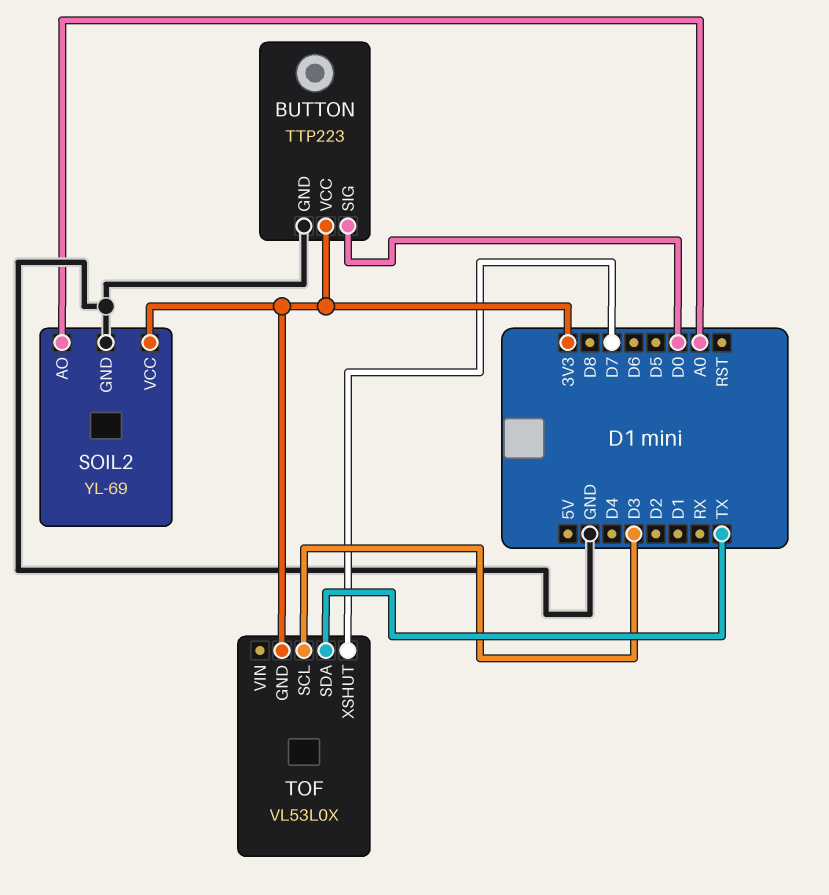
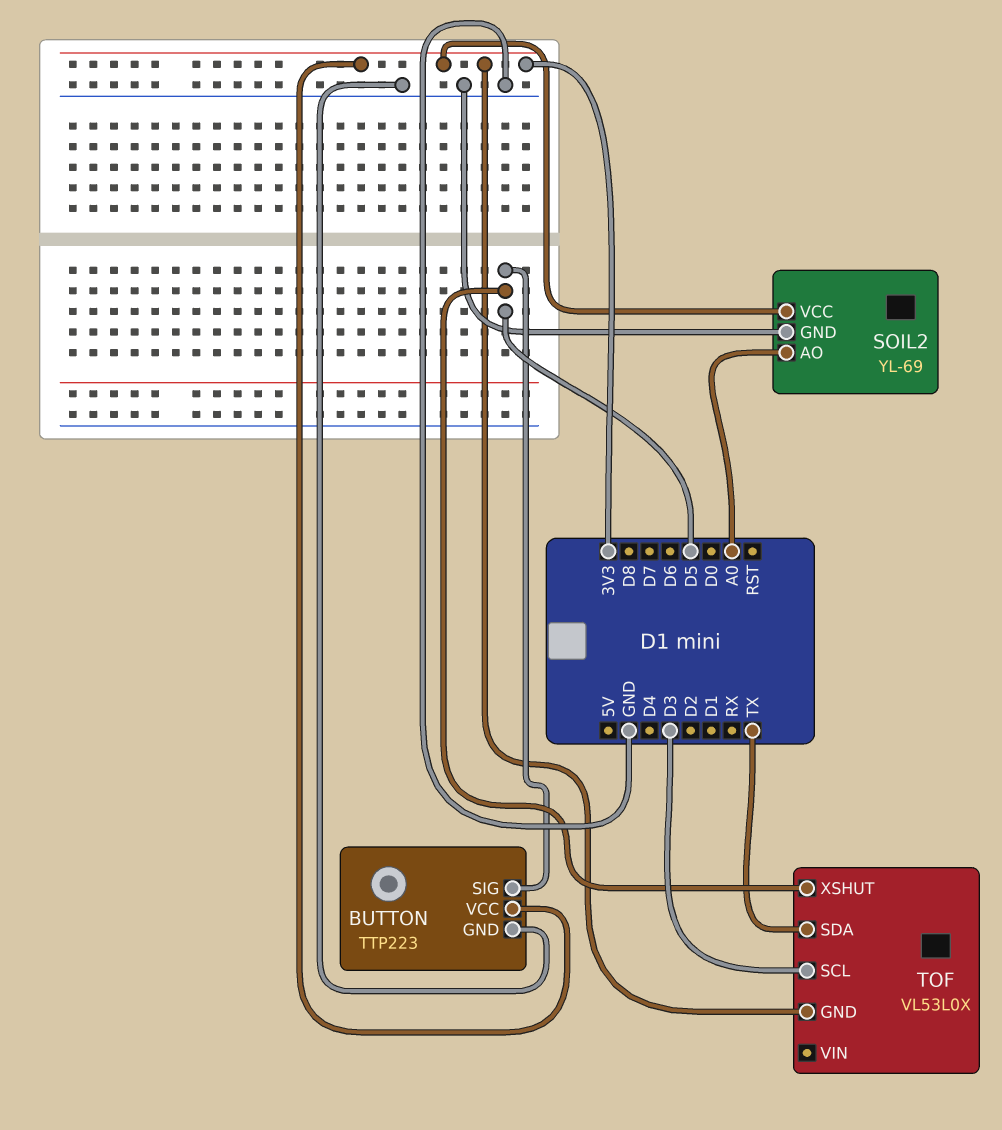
BUTTON pin SIG: D0 -> D5
TOF pin XSHUT: D7 -> D5

